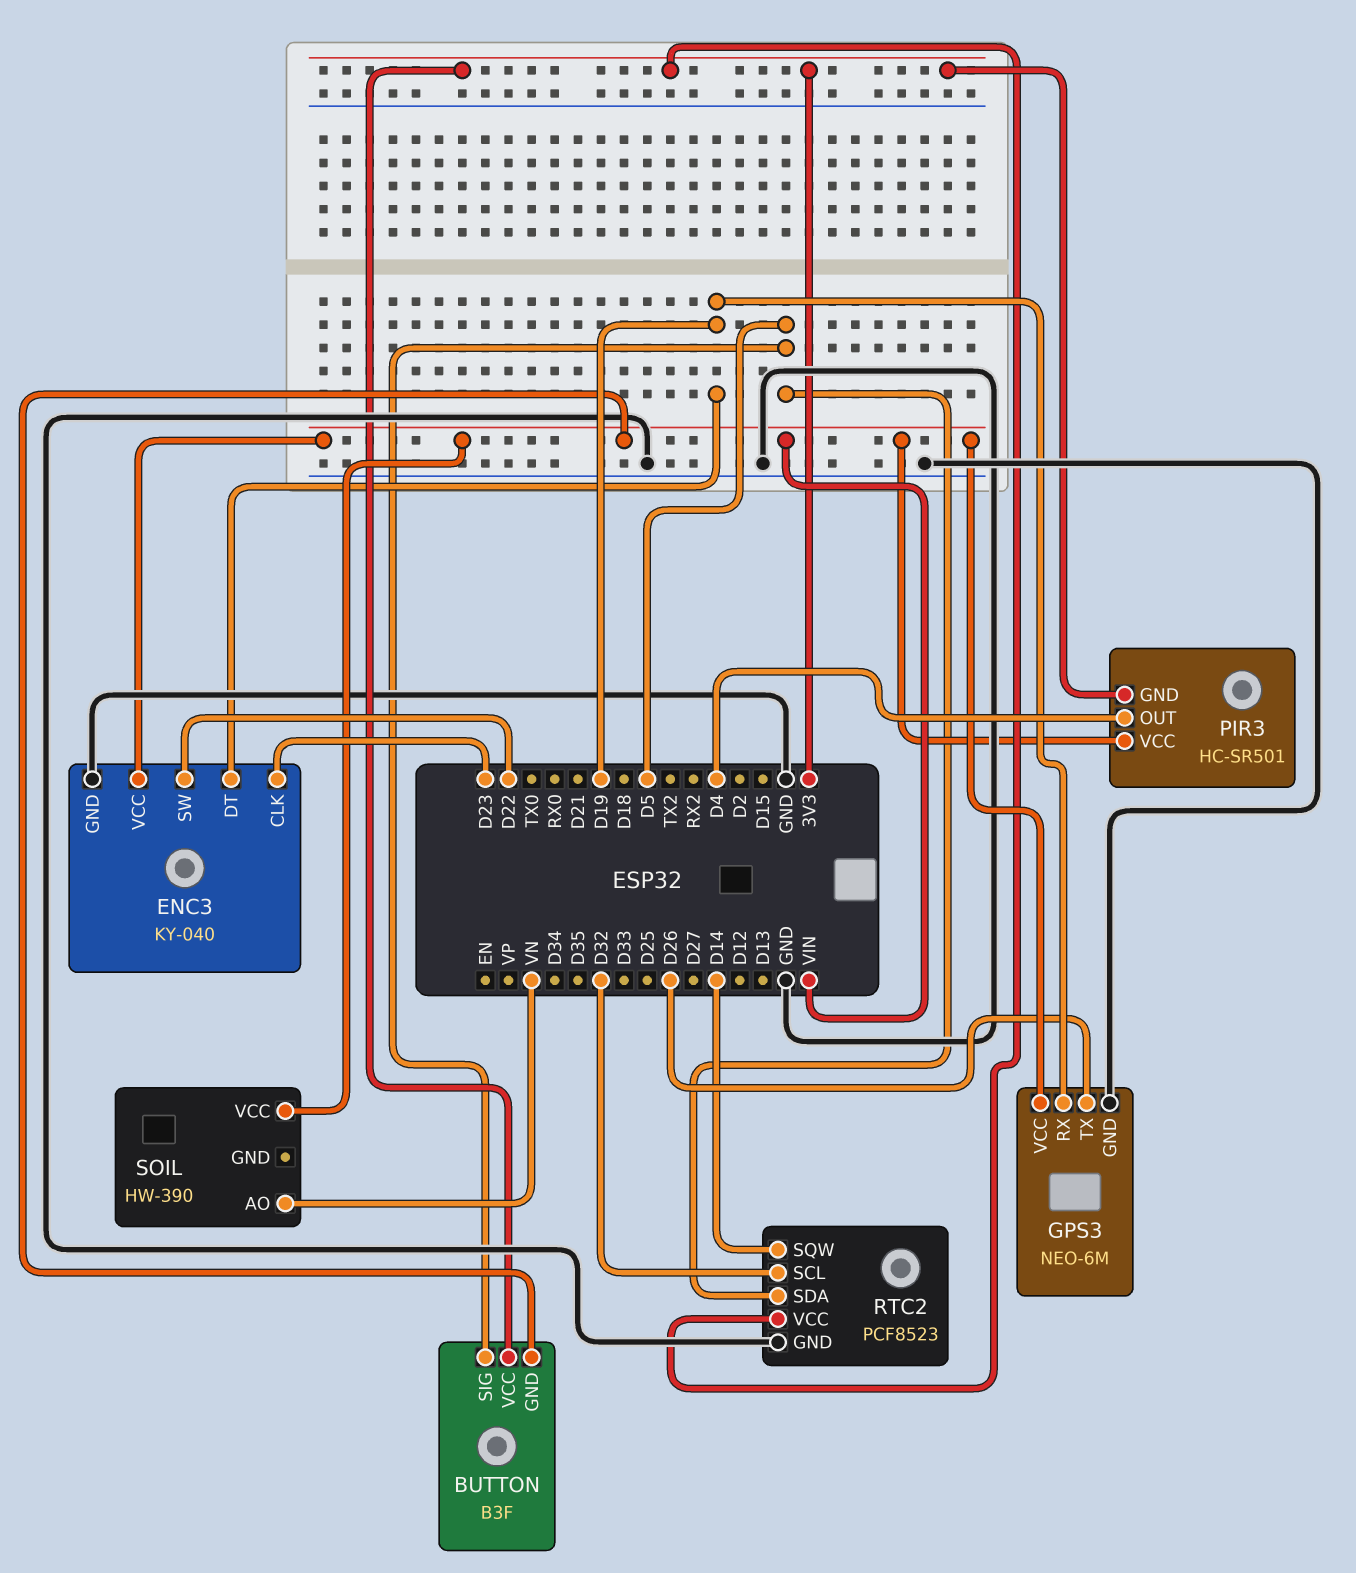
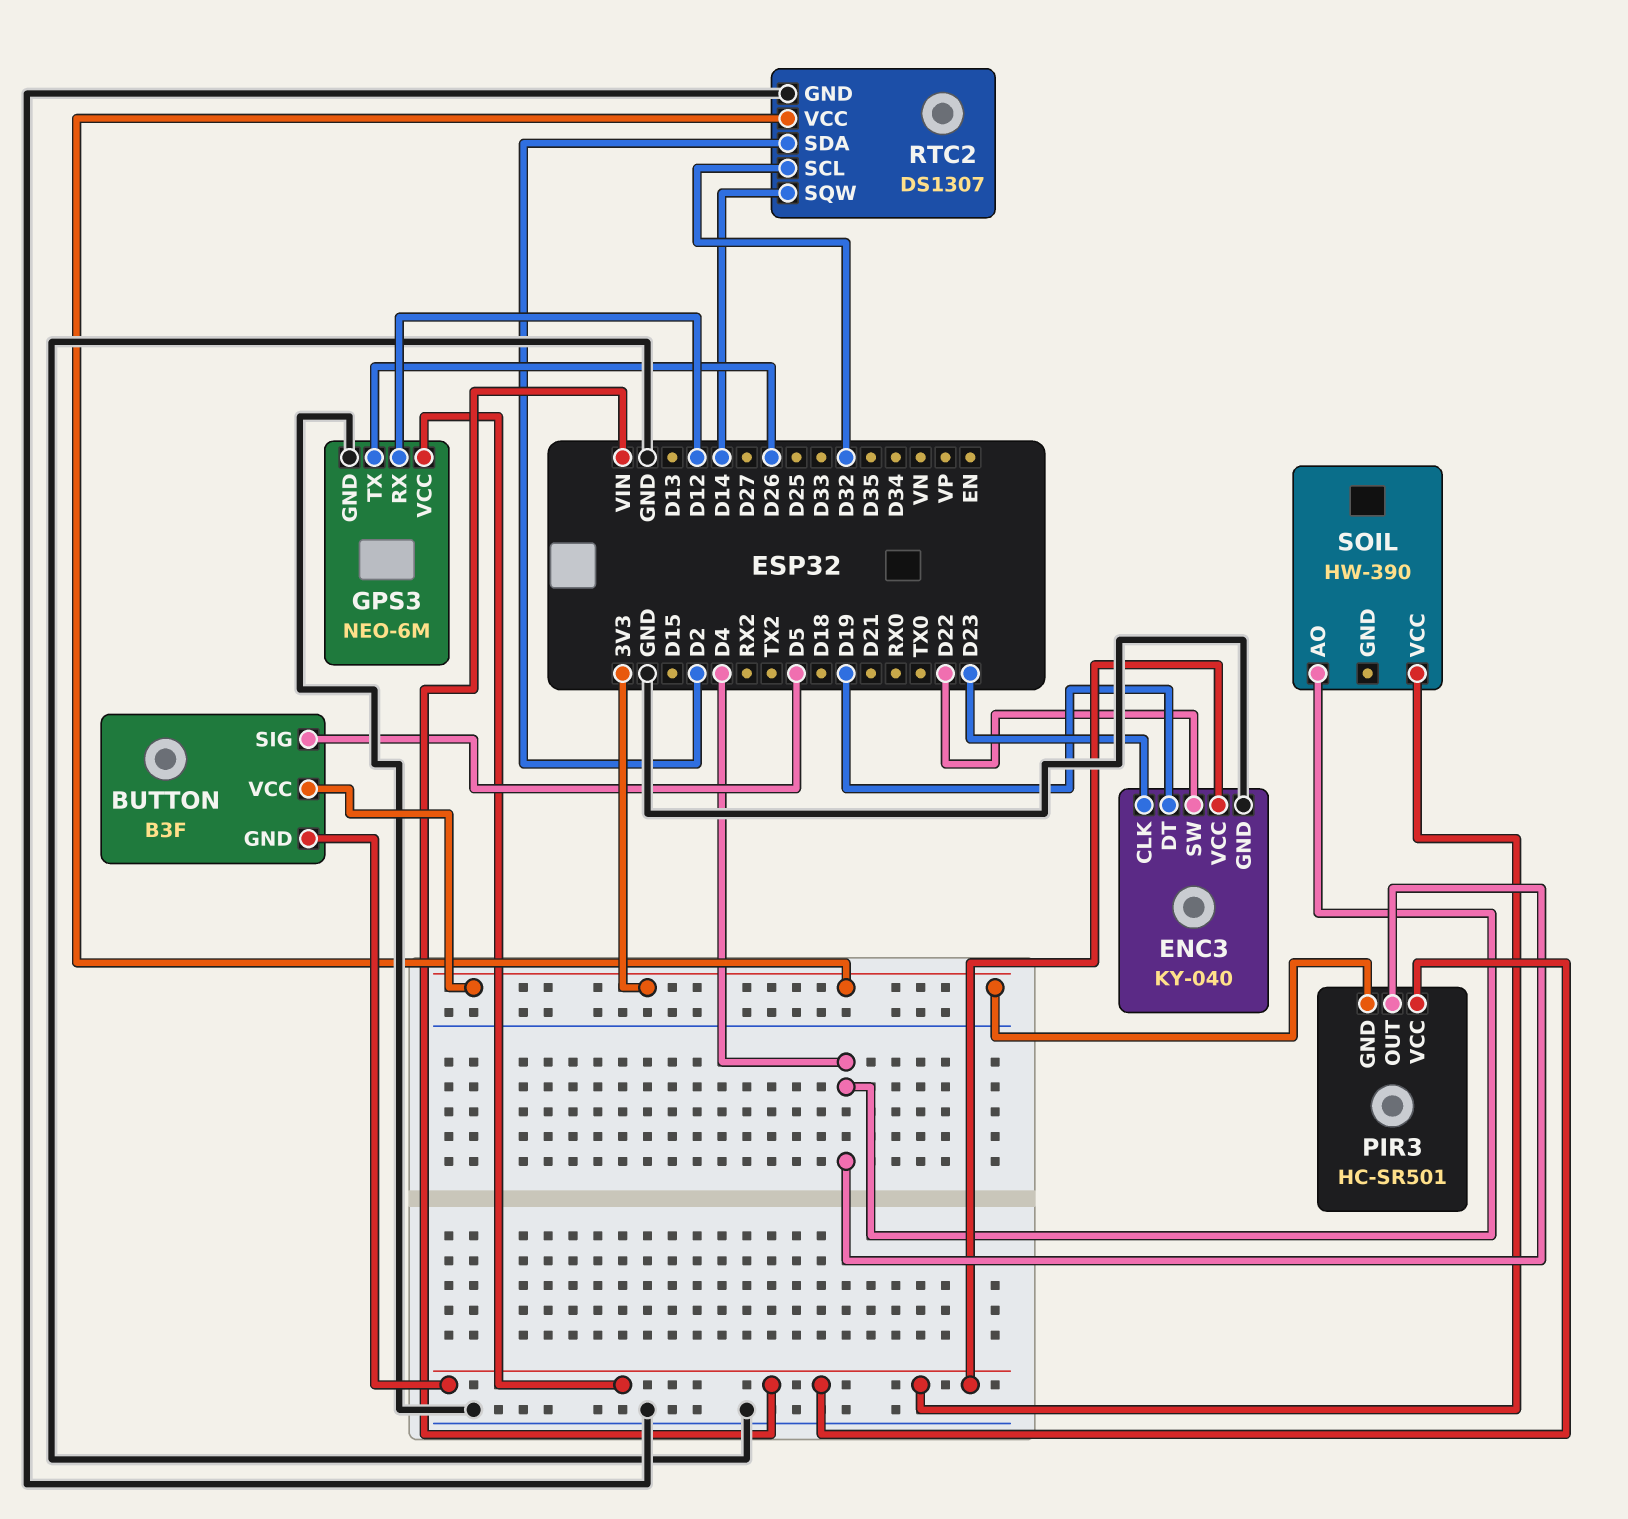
GPS3 pin RX: D19 -> D12
RTC2: PCF8523 -> DS1307
RTC2 pin SDA: D5 -> D2
SOIL pin AO: VN -> D4

